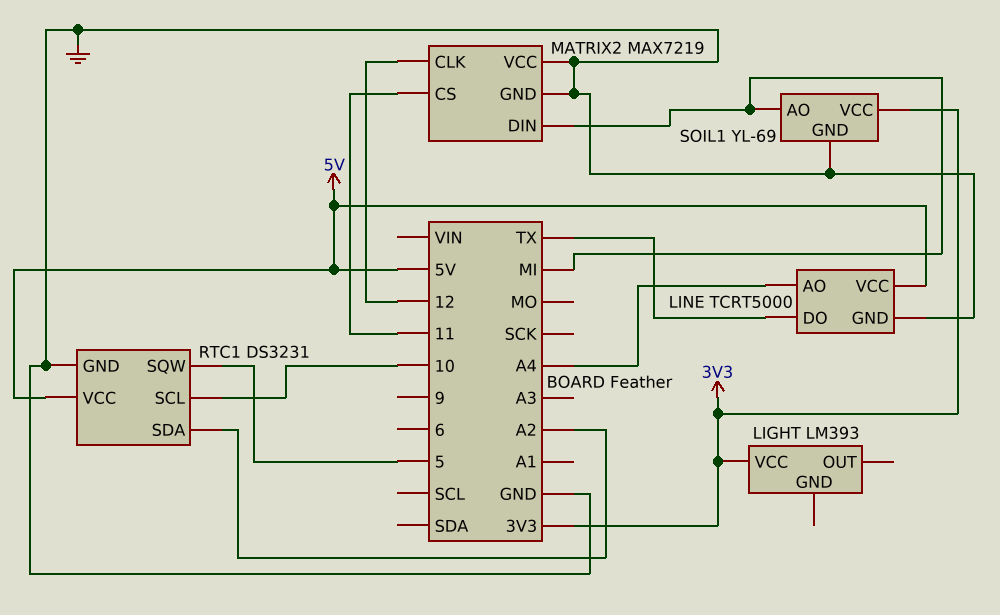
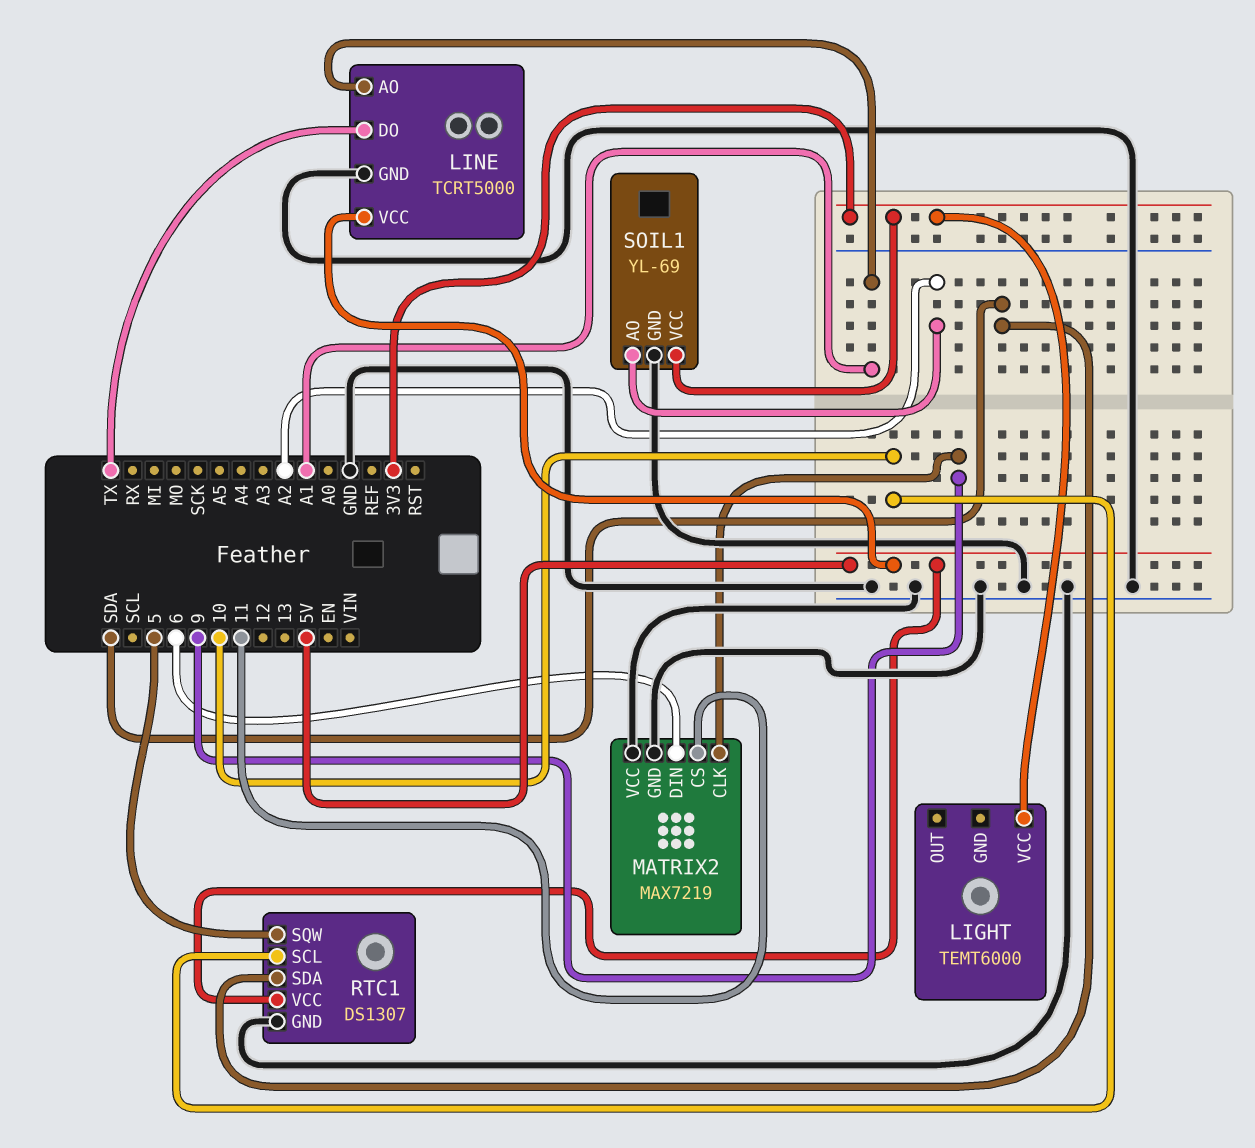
LIGHT: LM393 -> TEMT6000
LINE pin AO: A4 -> A1
MATRIX2 pin CLK: 12 -> 9
MATRIX2 pin DIN: MI -> 6
RTC1: DS3231 -> DS1307
RTC1 pin SDA: A2 -> SDA
SOIL1 pin AO: MI -> A2

